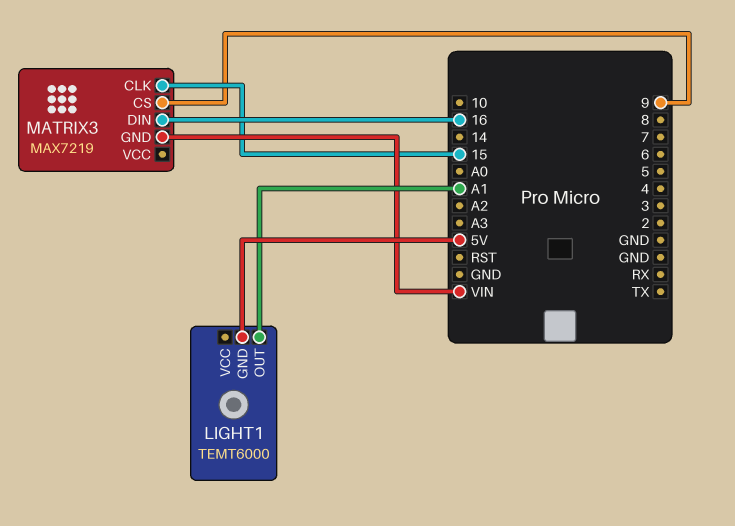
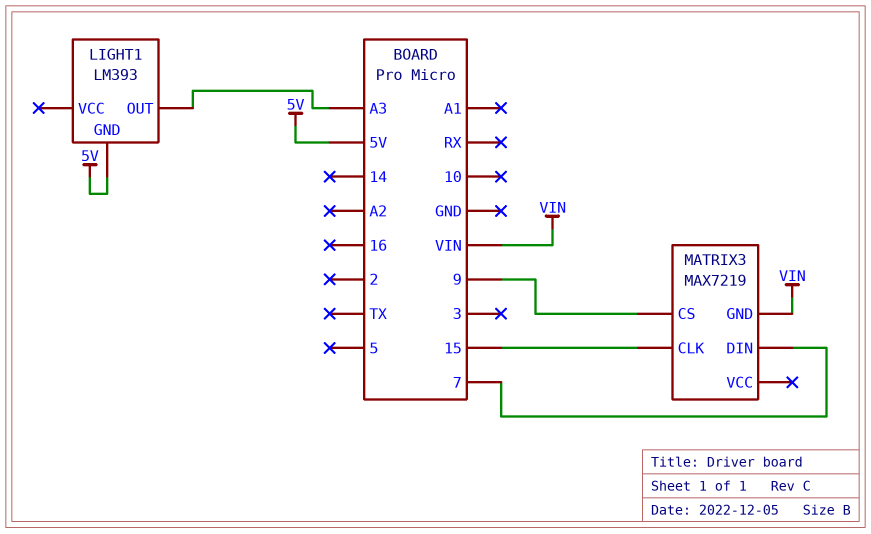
LIGHT1: TEMT6000 -> LM393
LIGHT1 pin OUT: A1 -> A3
MATRIX3 pin DIN: 16 -> 7

